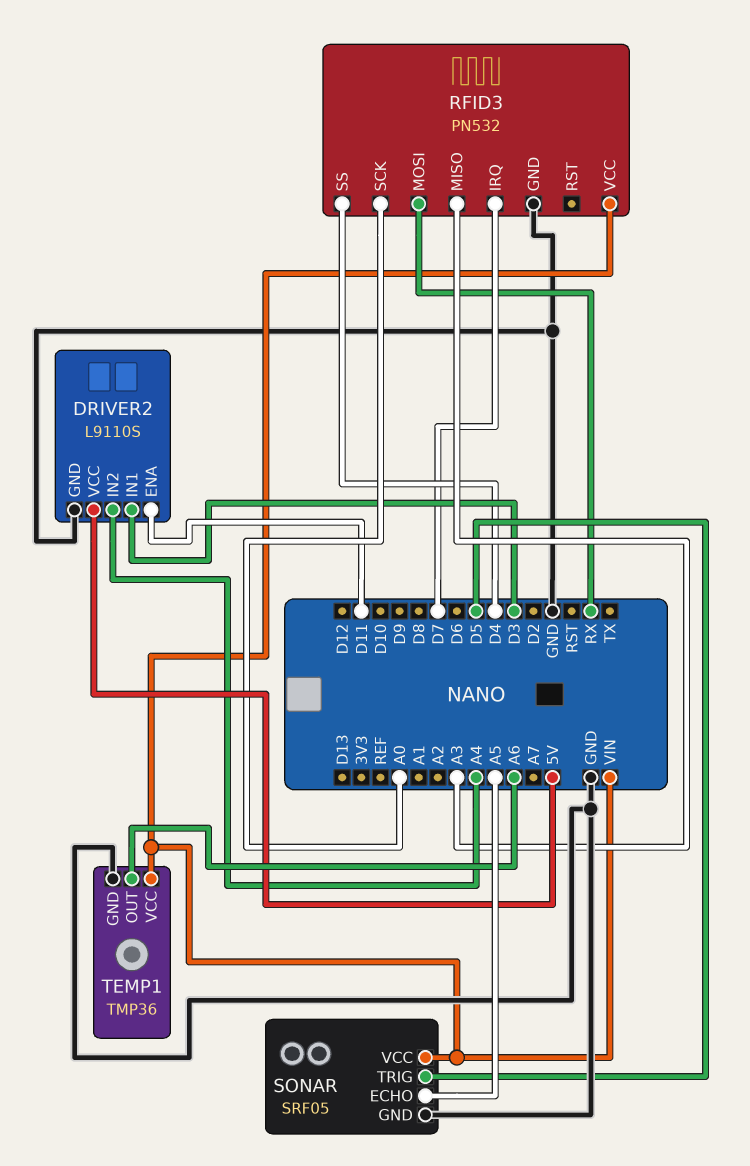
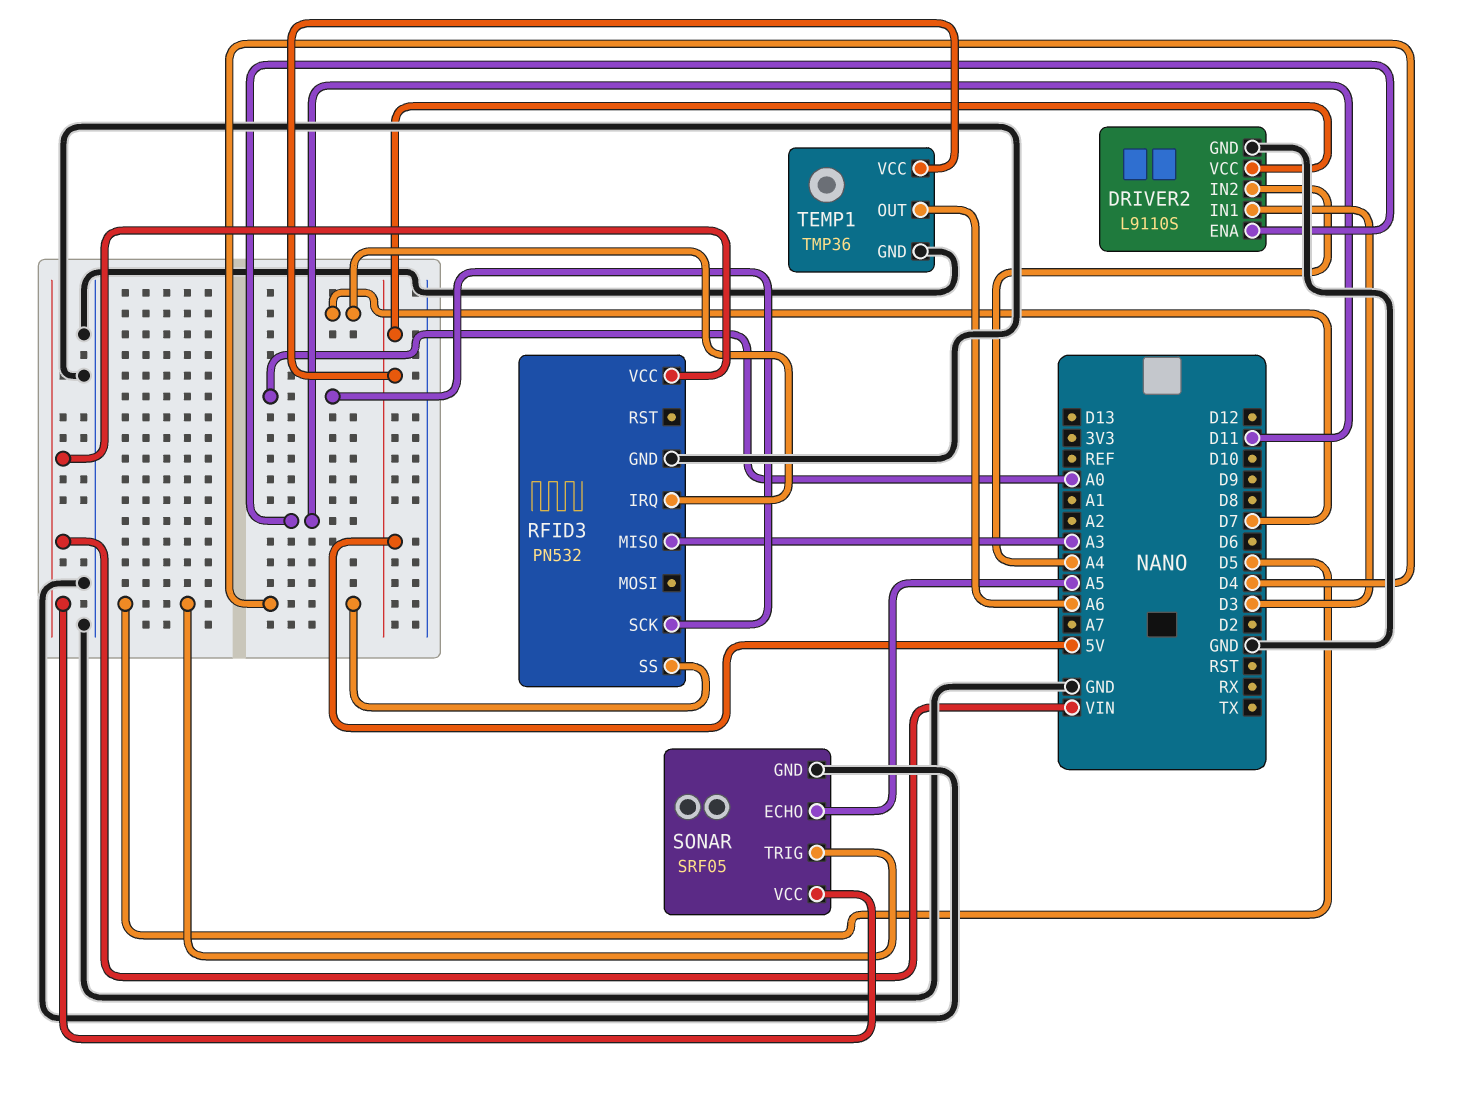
RFID3 pin MOSI: RX -> none
TEMP1 pin VCC: VIN -> 5V

